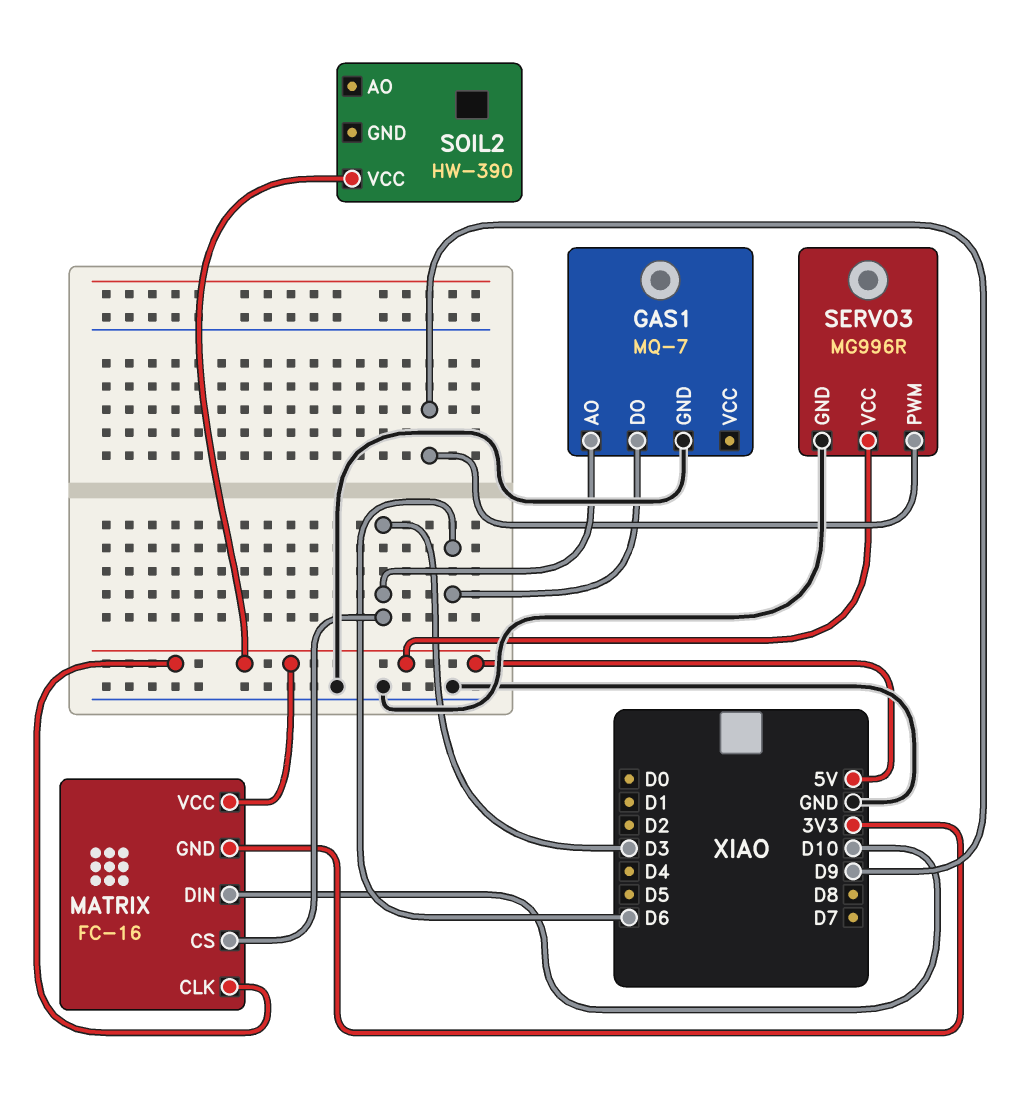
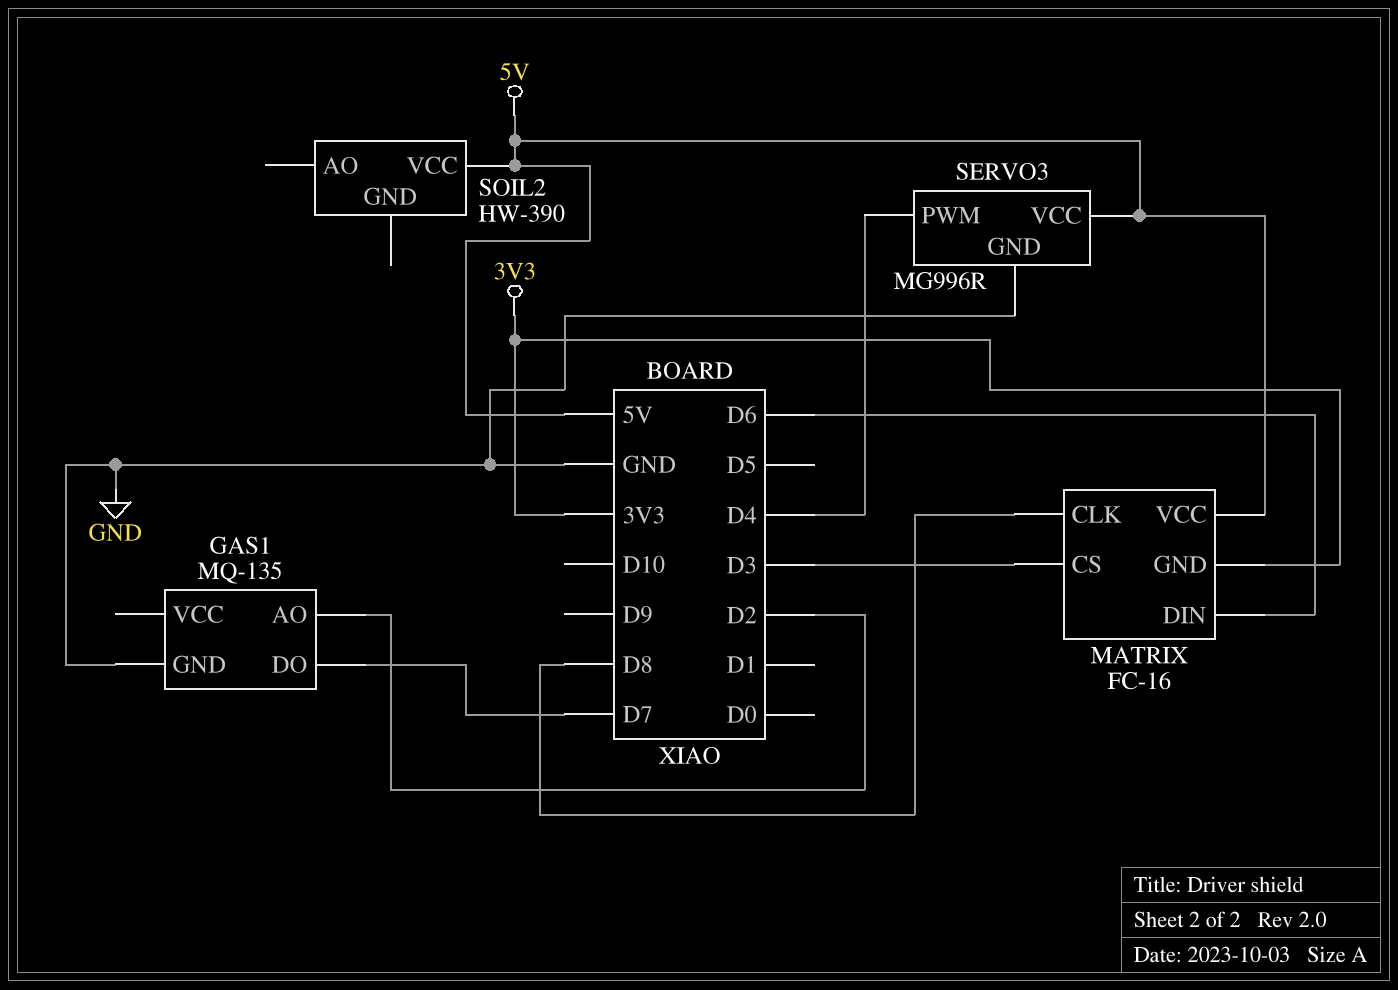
GAS1: MQ-7 -> MQ-135
GAS1 pin AO: D3 -> D2
GAS1 pin DO: D6 -> D7
MATRIX pin CLK: 5V -> D8
MATRIX pin DIN: D10 -> D6
SERVO3 pin PWM: D9 -> D4

